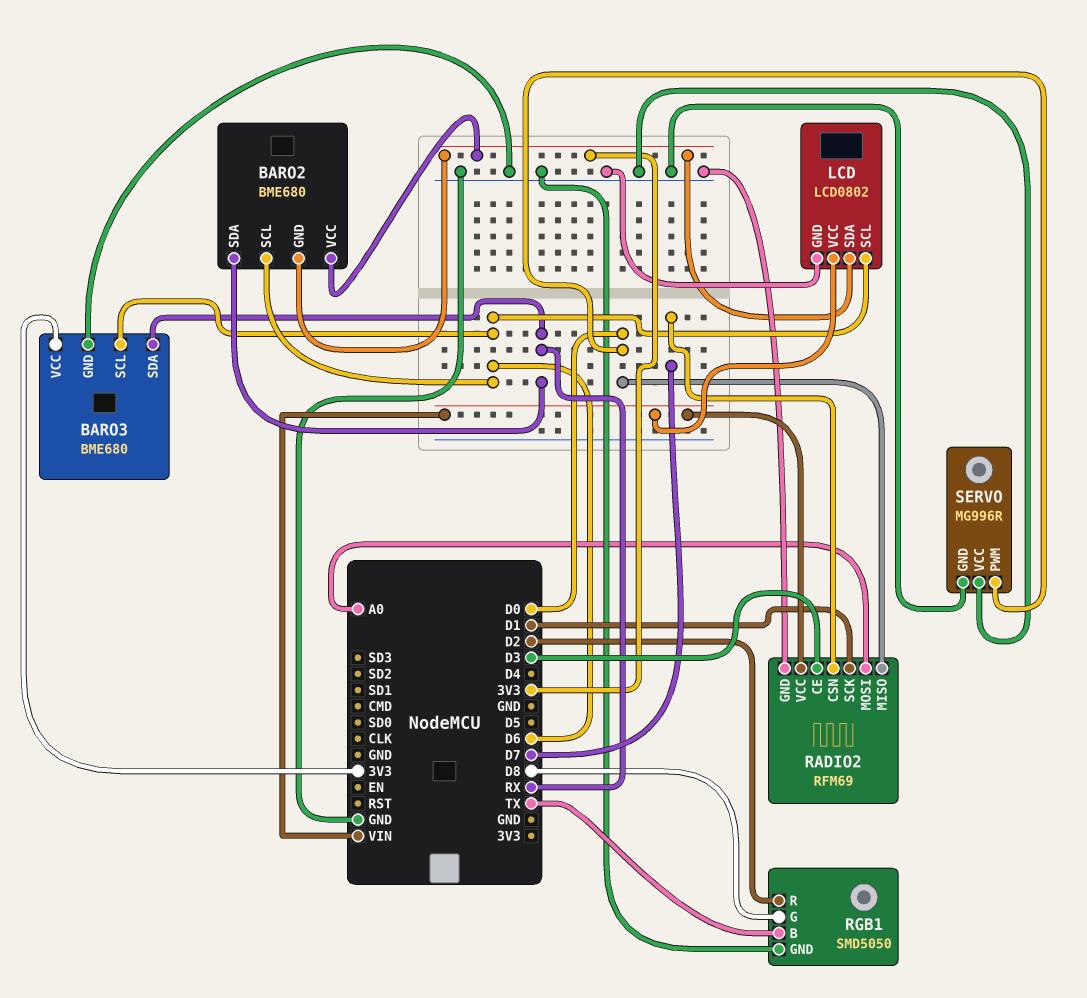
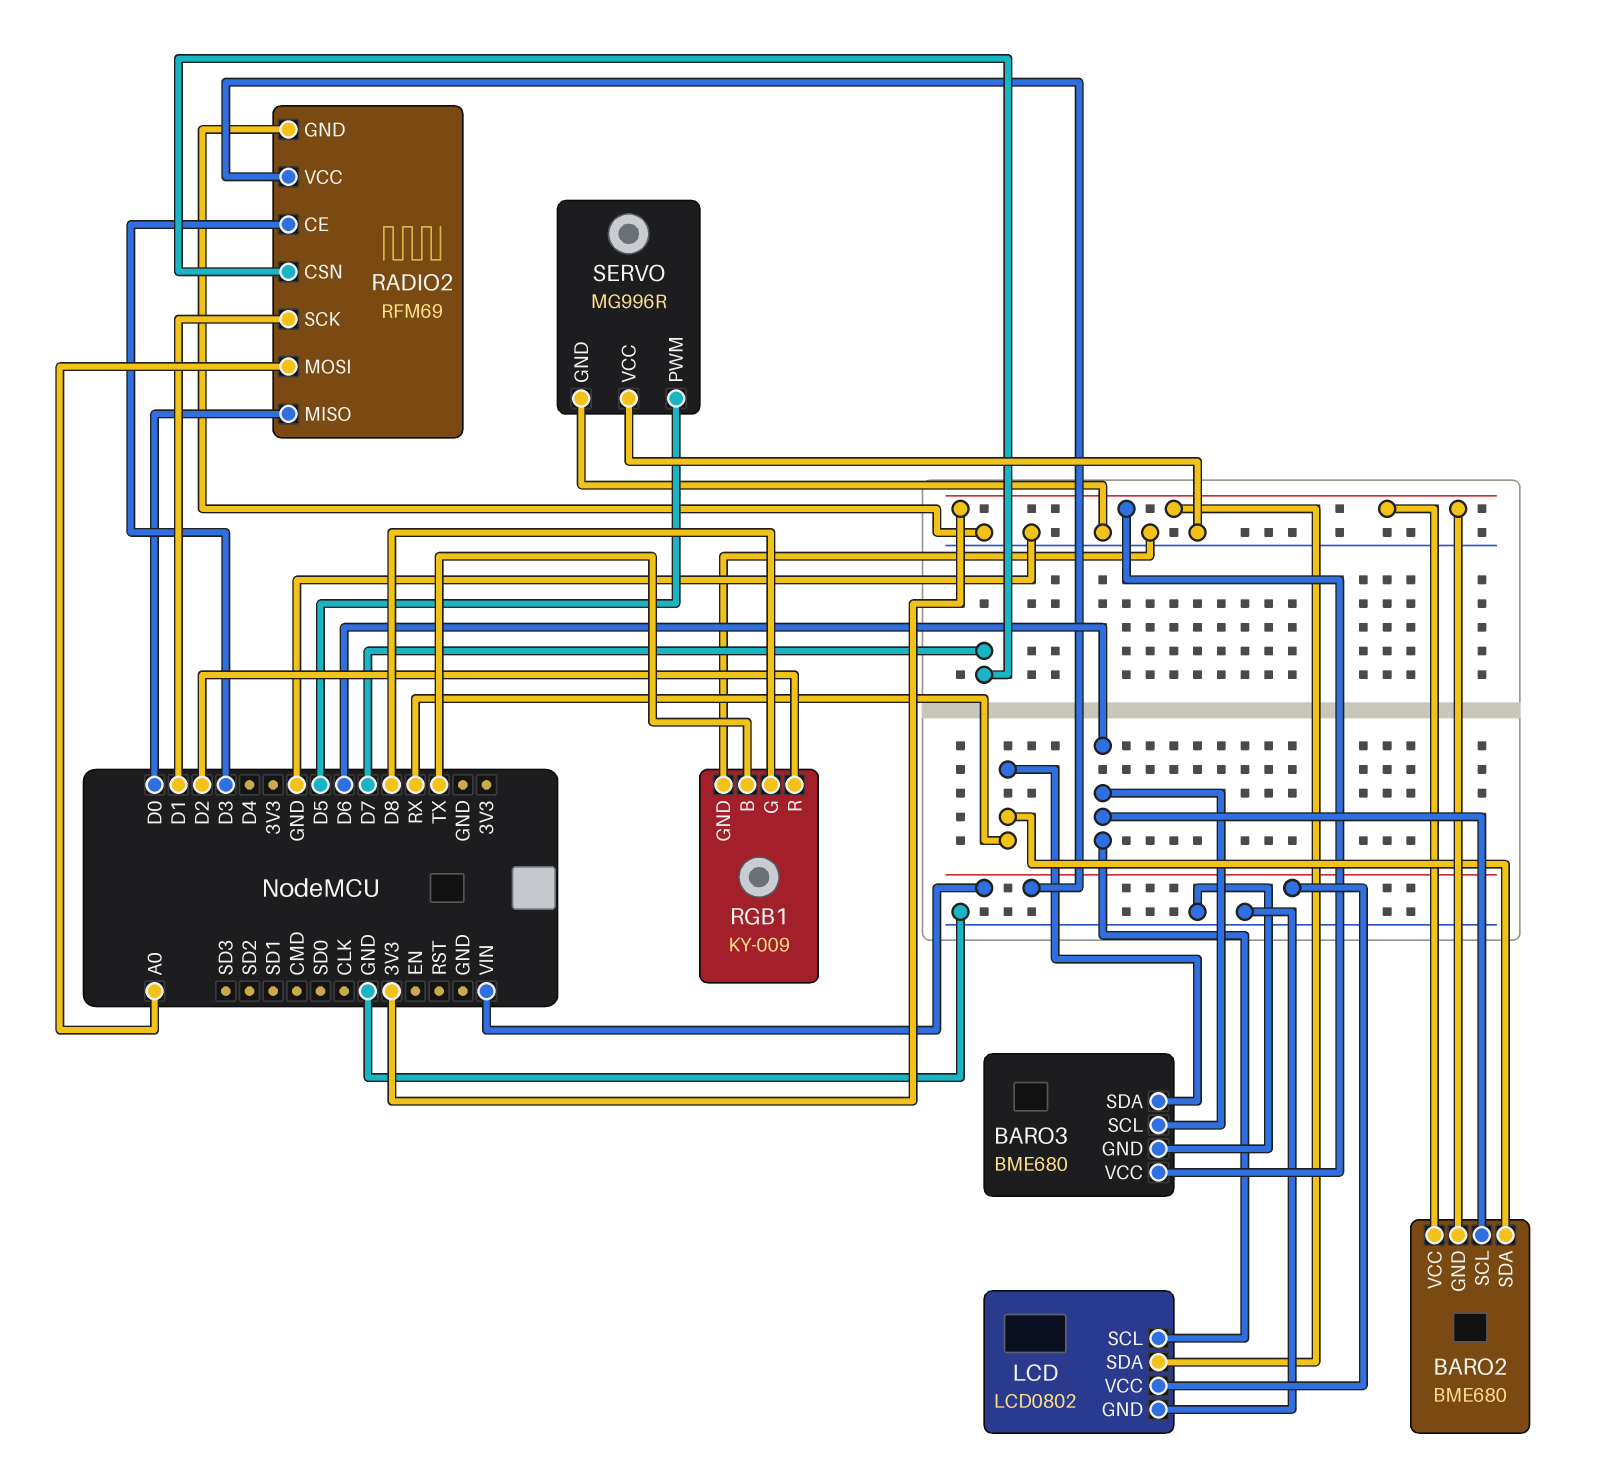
RGB1: SMD5050 -> KY-009
SERVO pin PWM: D0 -> D5

